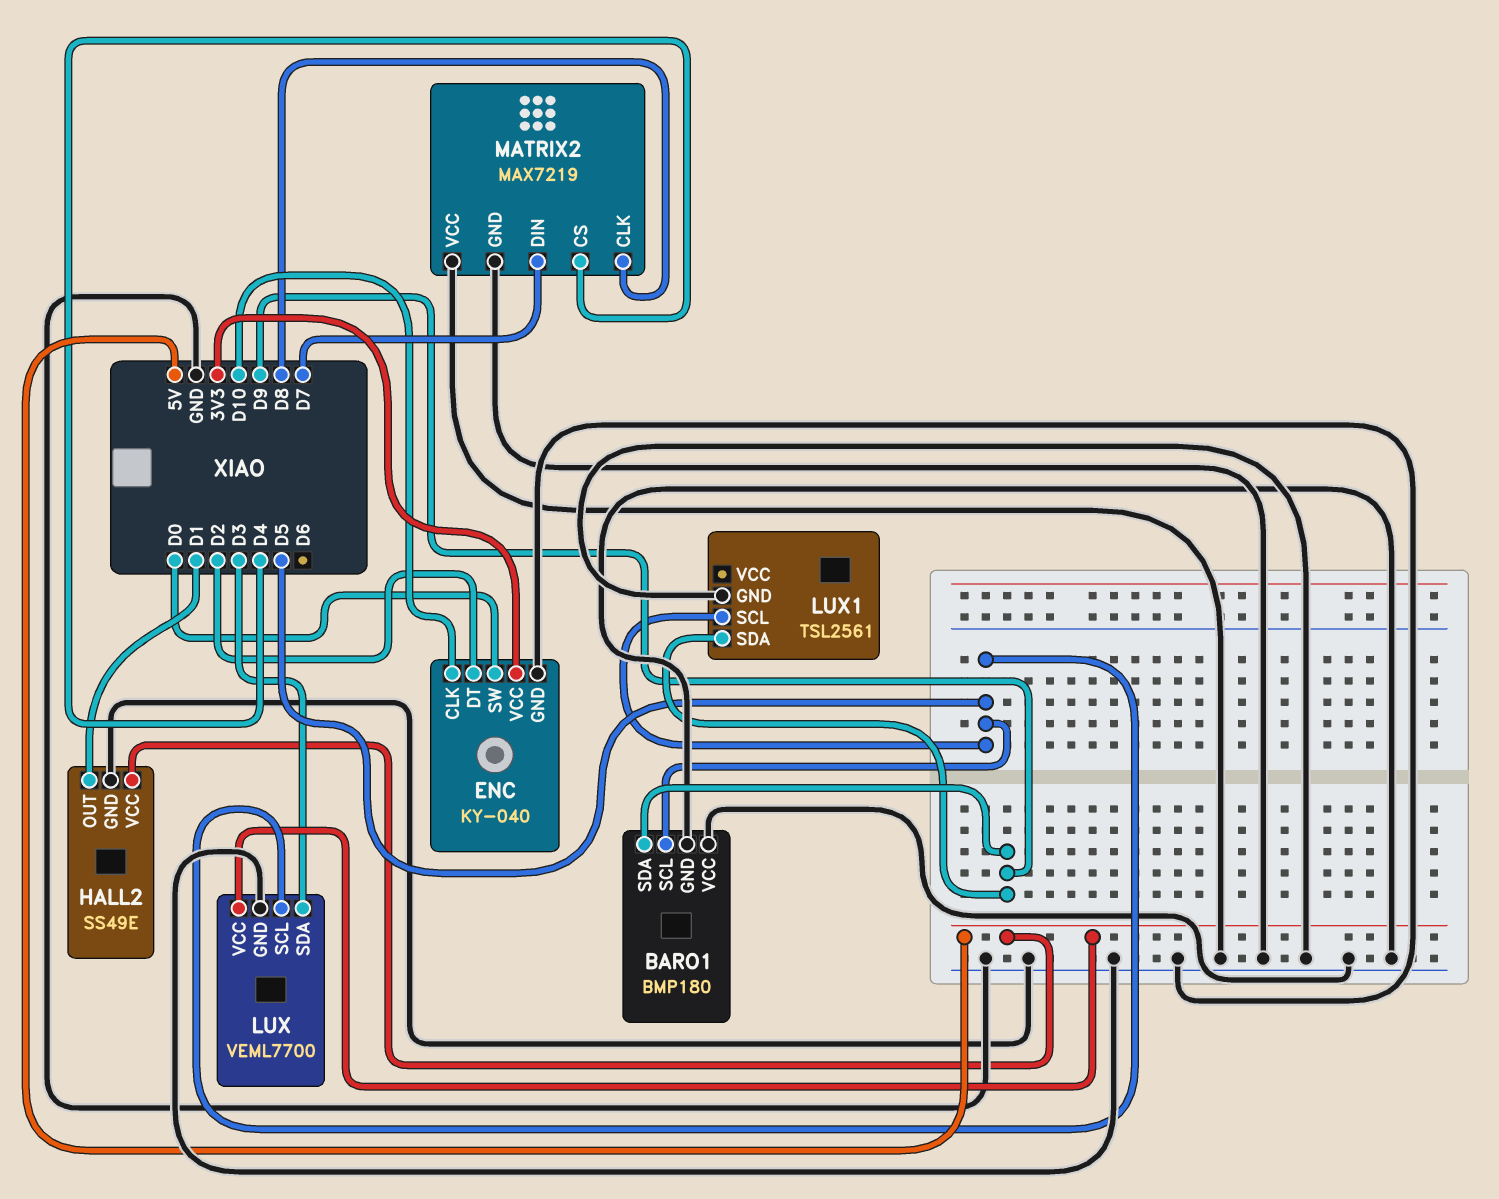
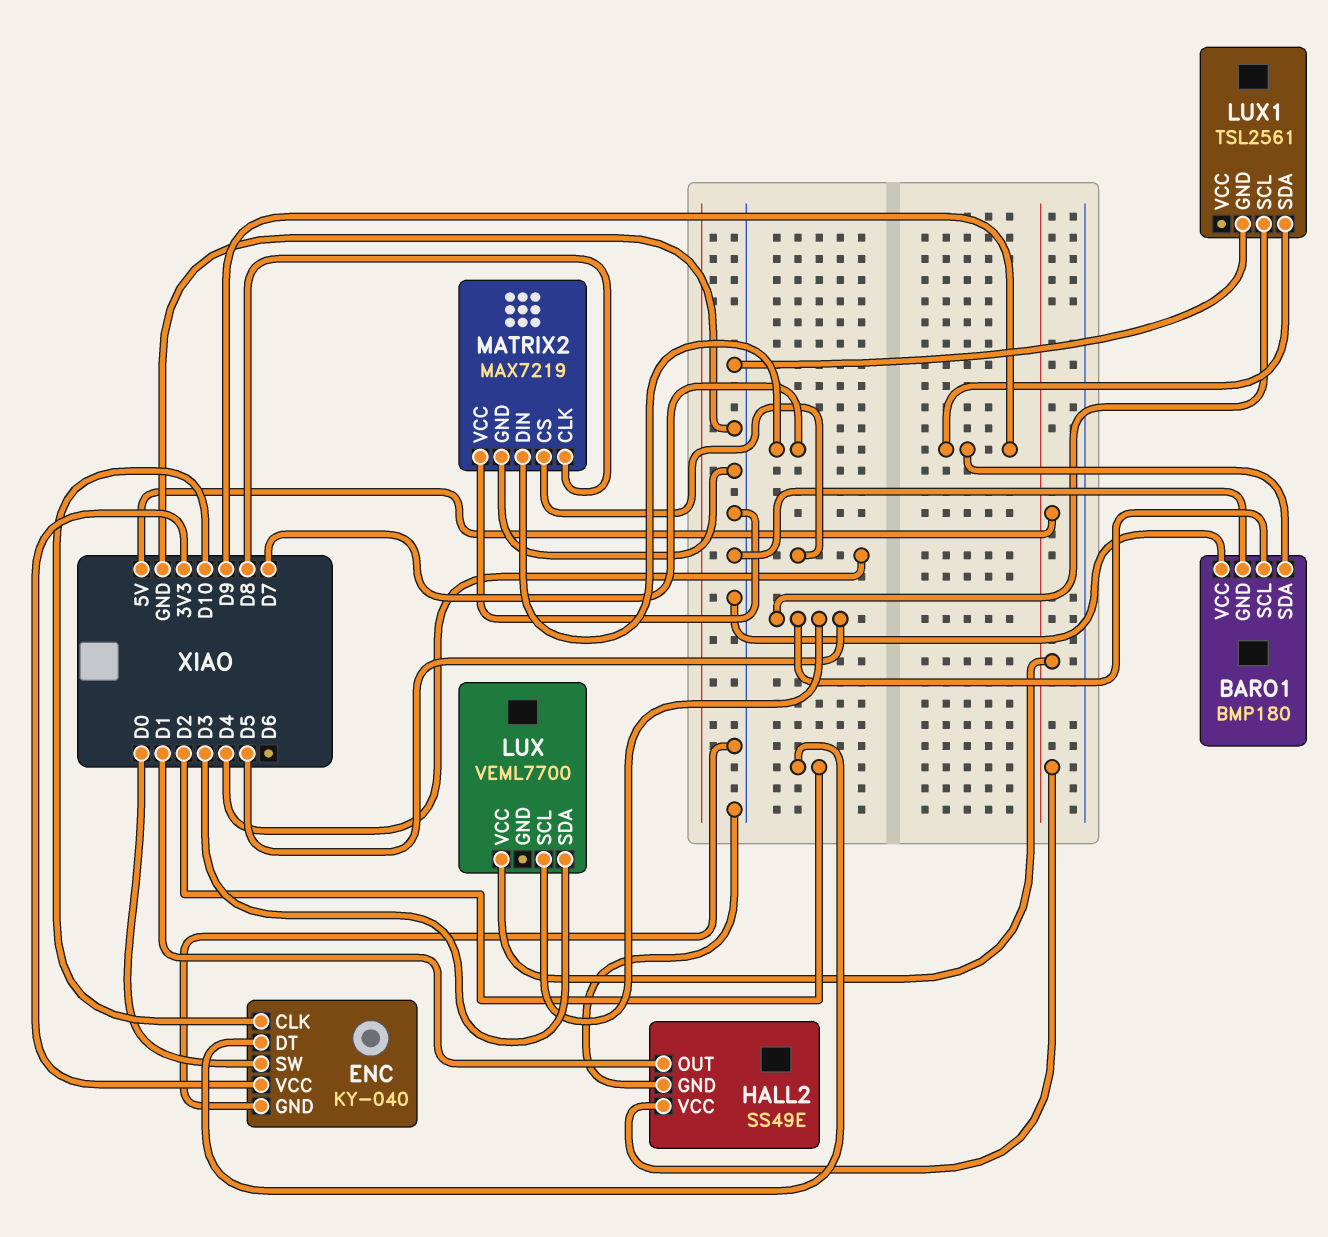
LUX pin GND: GND -> none

